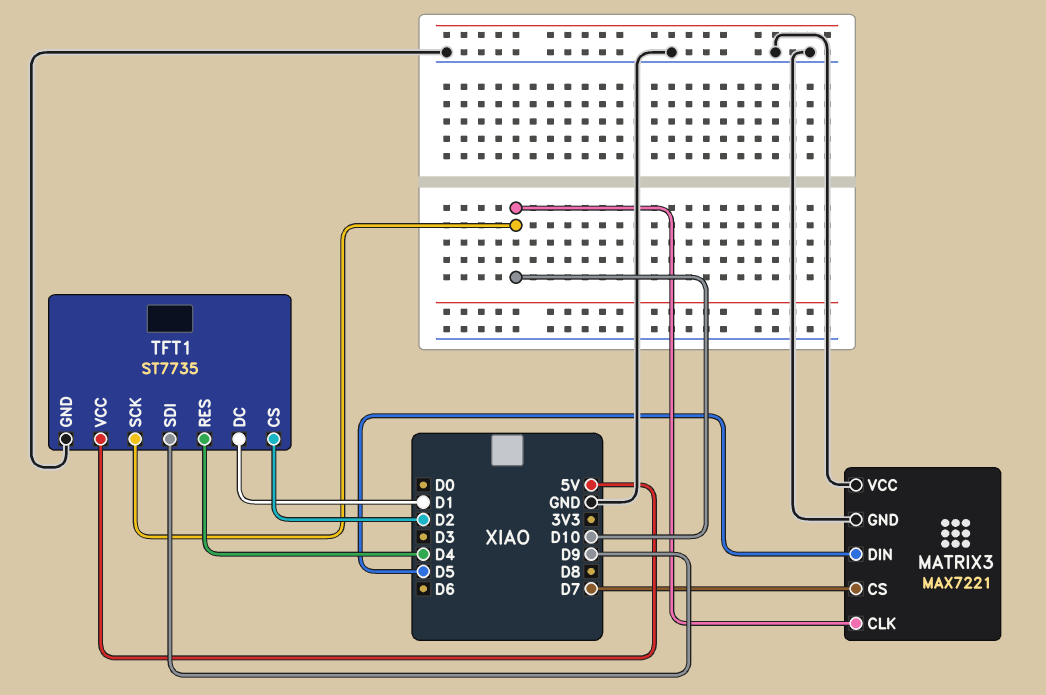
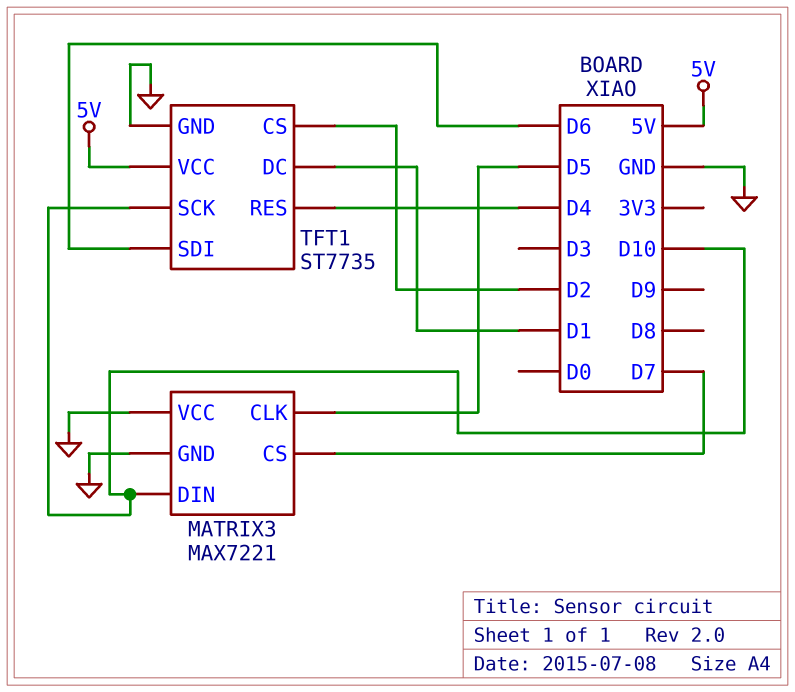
MATRIX3 pin CLK: D10 -> D5
MATRIX3 pin DIN: D5 -> D10
TFT1 pin SDI: D9 -> D6

